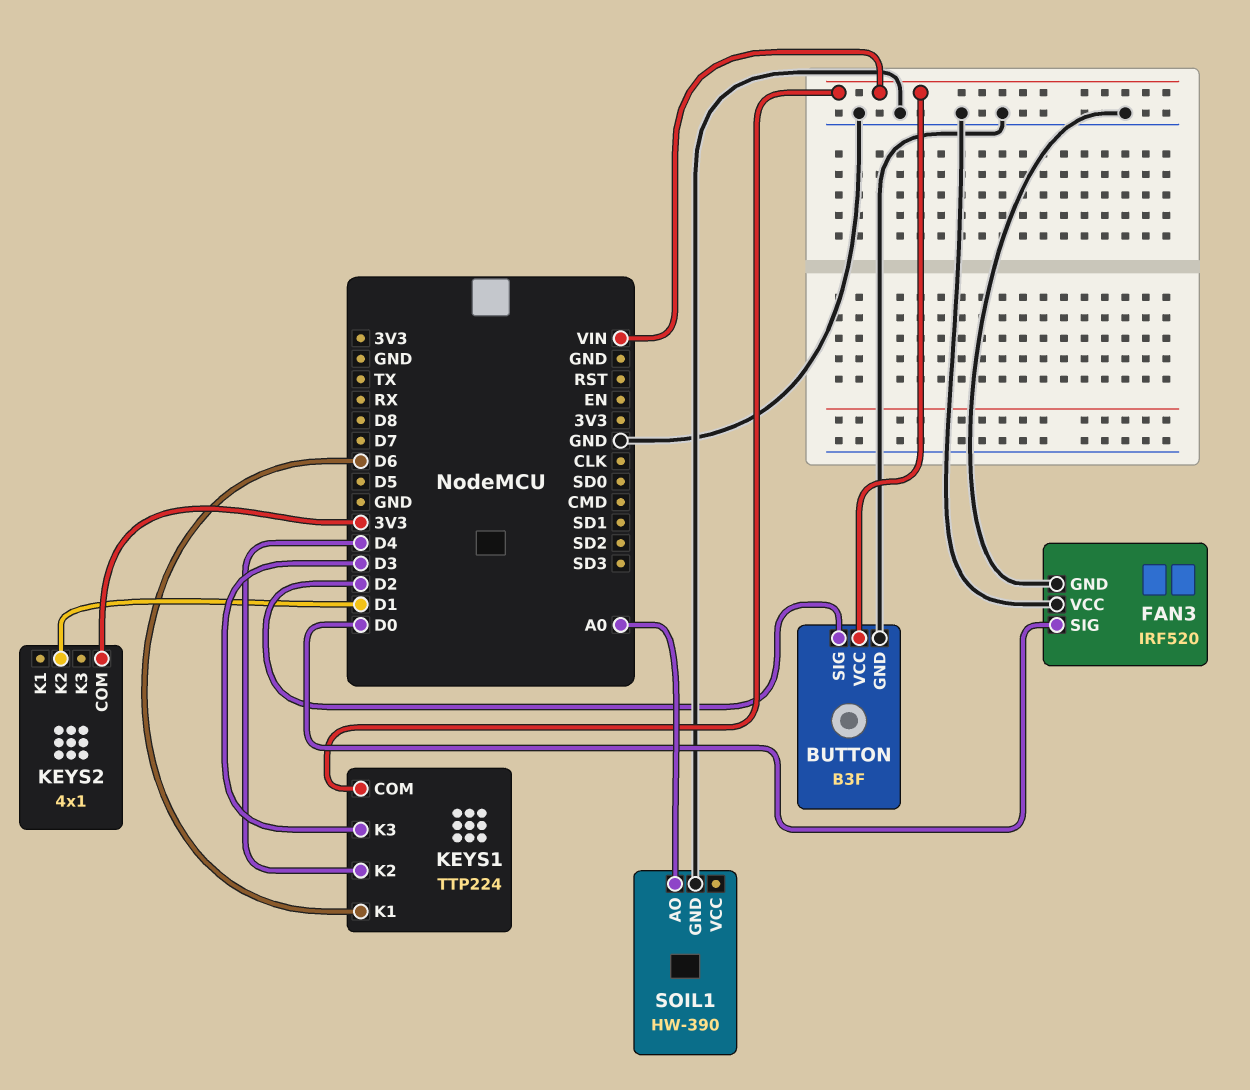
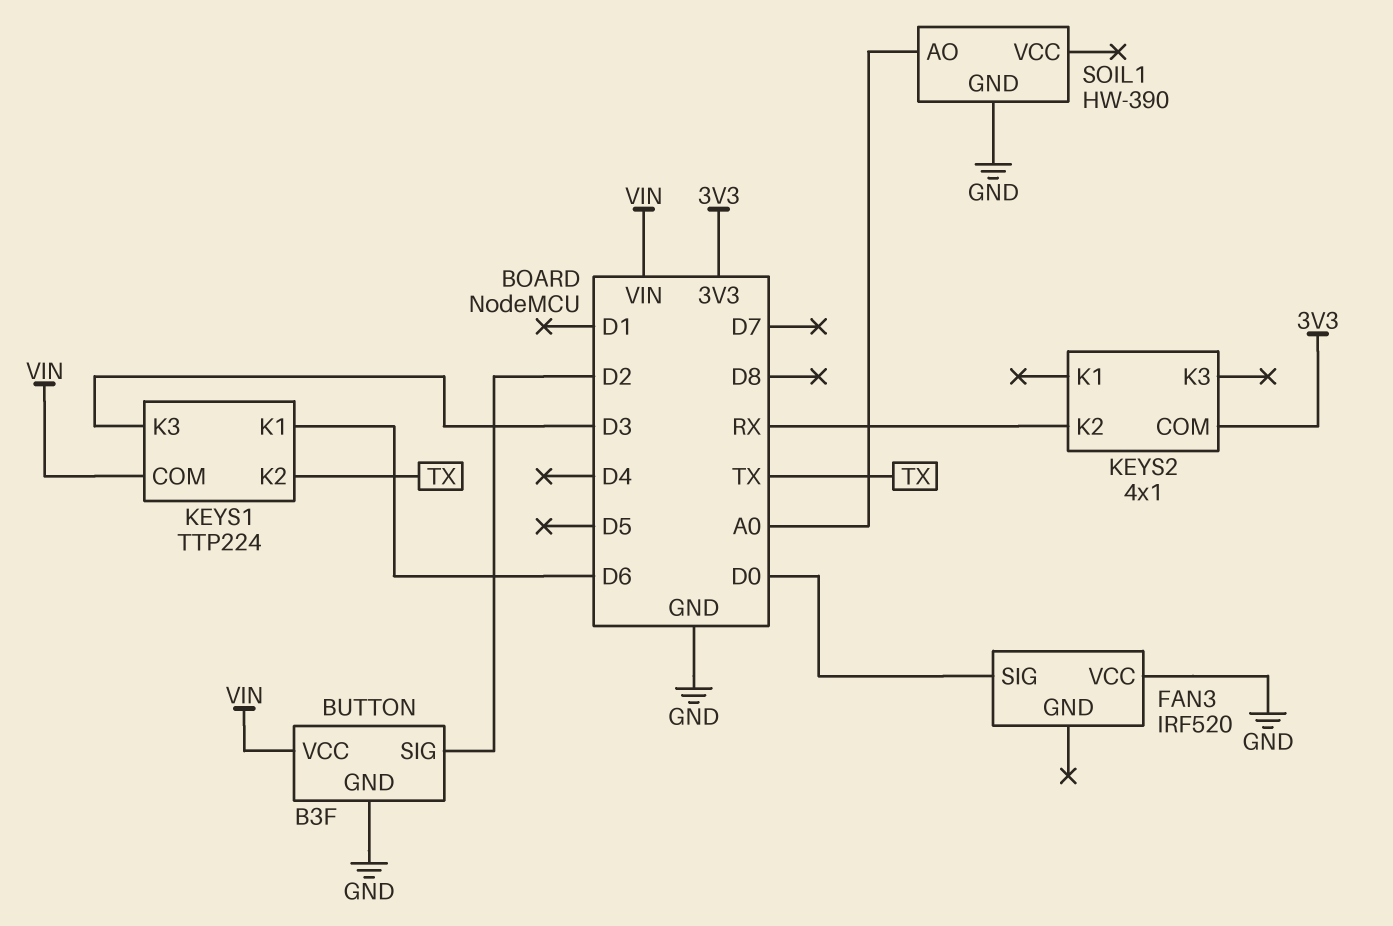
FAN3 pin GND: GND -> none
KEYS1 pin K2: D4 -> TX
KEYS2 pin K2: D1 -> RX

